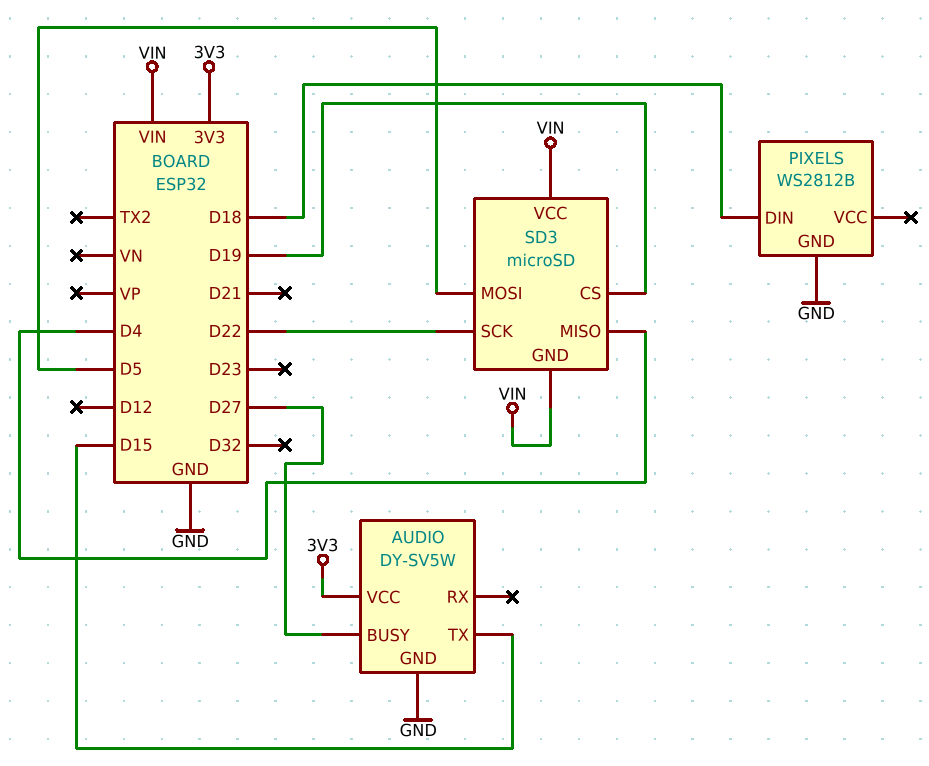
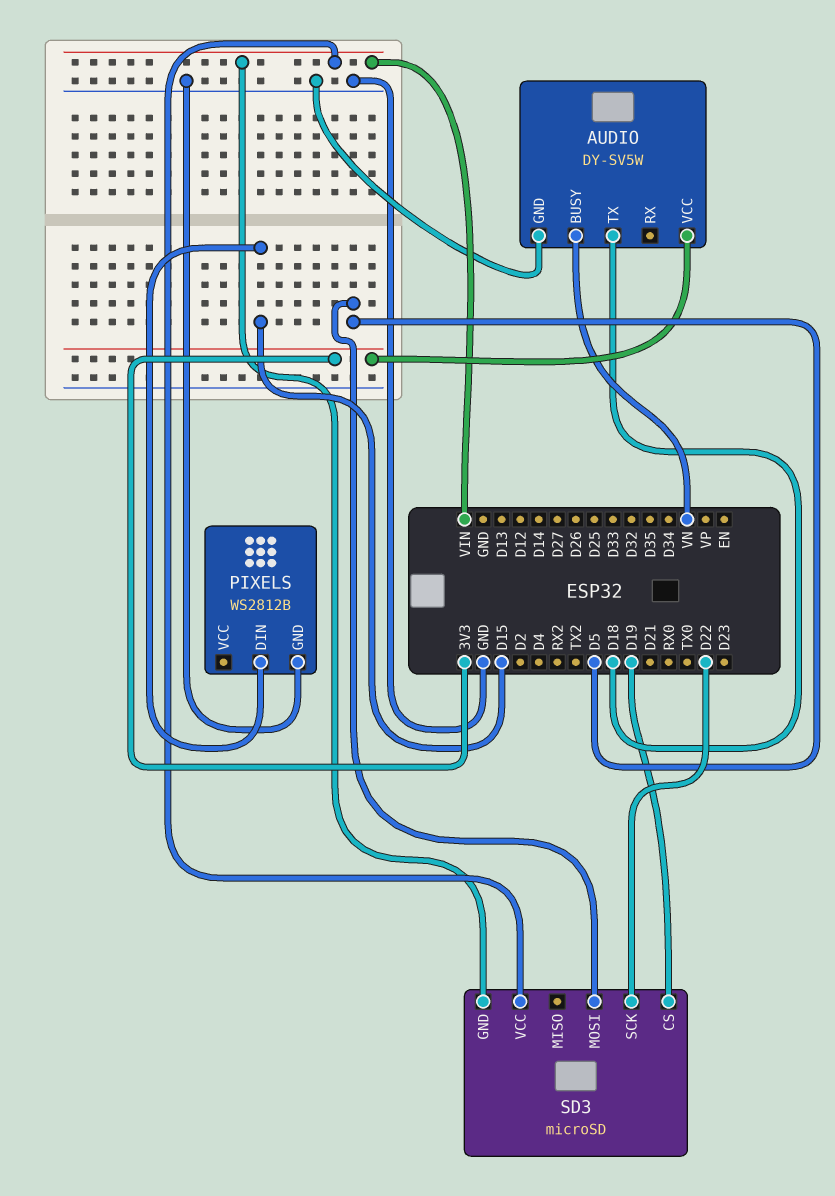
AUDIO pin BUSY: D27 -> VN
AUDIO pin TX: D15 -> D18
PIXELS pin DIN: D18 -> D15
SD3 pin MISO: D4 -> none

